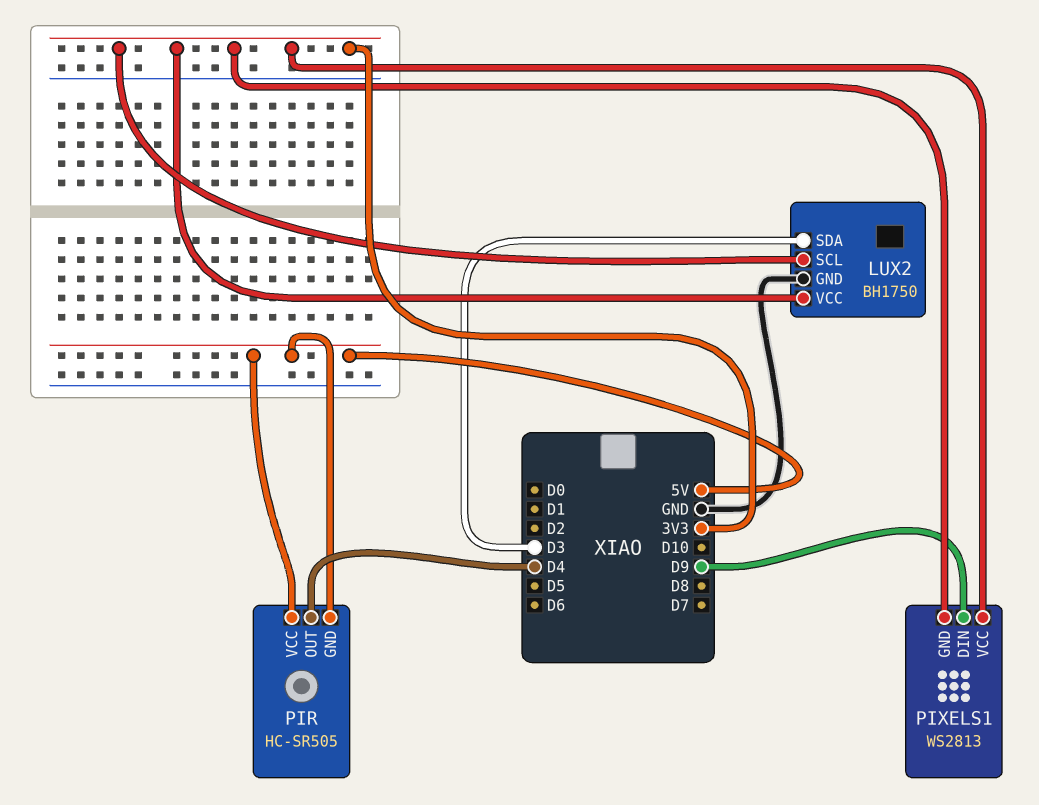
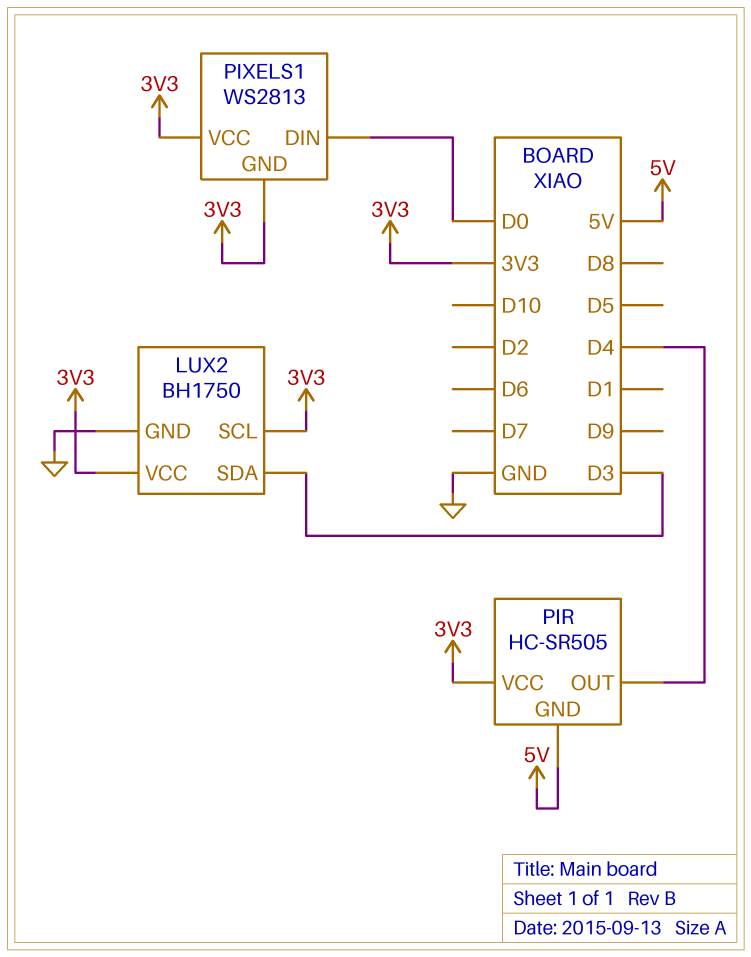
PIR pin VCC: 5V -> 3V3
PIXELS1 pin DIN: D9 -> D0

